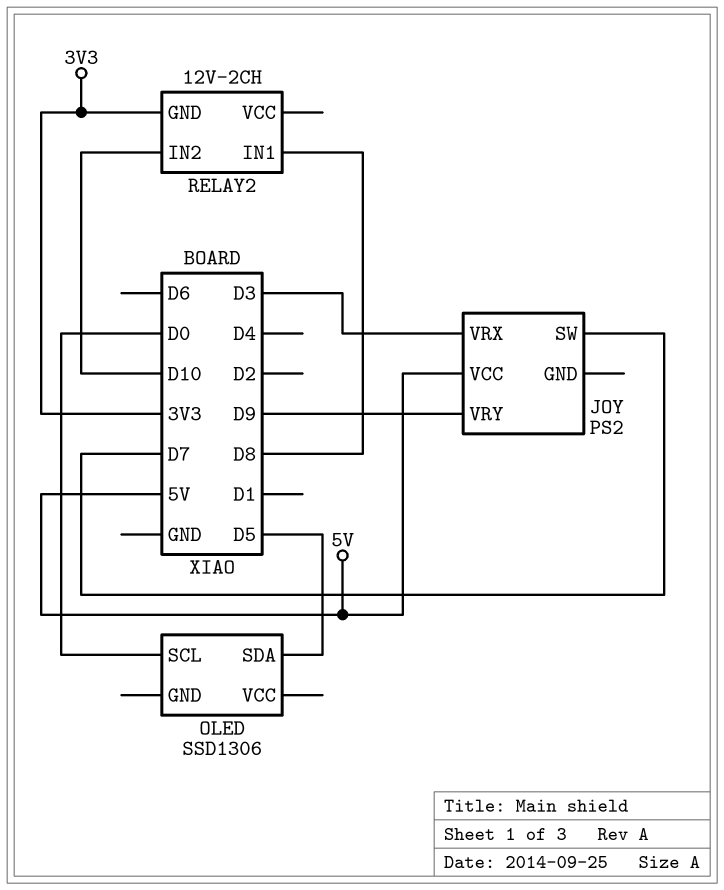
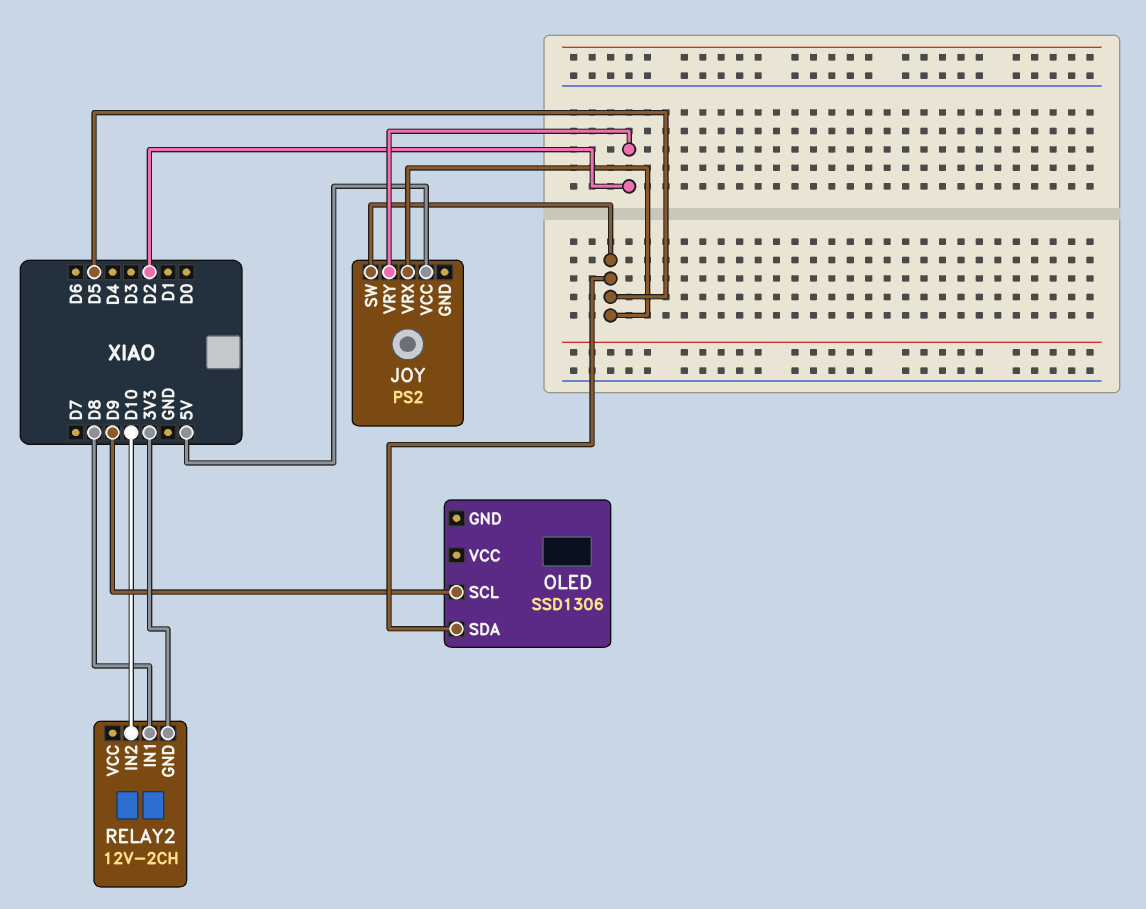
JOY pin SW: D7 -> D5
JOY pin VRX: D3 -> D5
JOY pin VRY: D9 -> D2
OLED pin SCL: D0 -> D9

